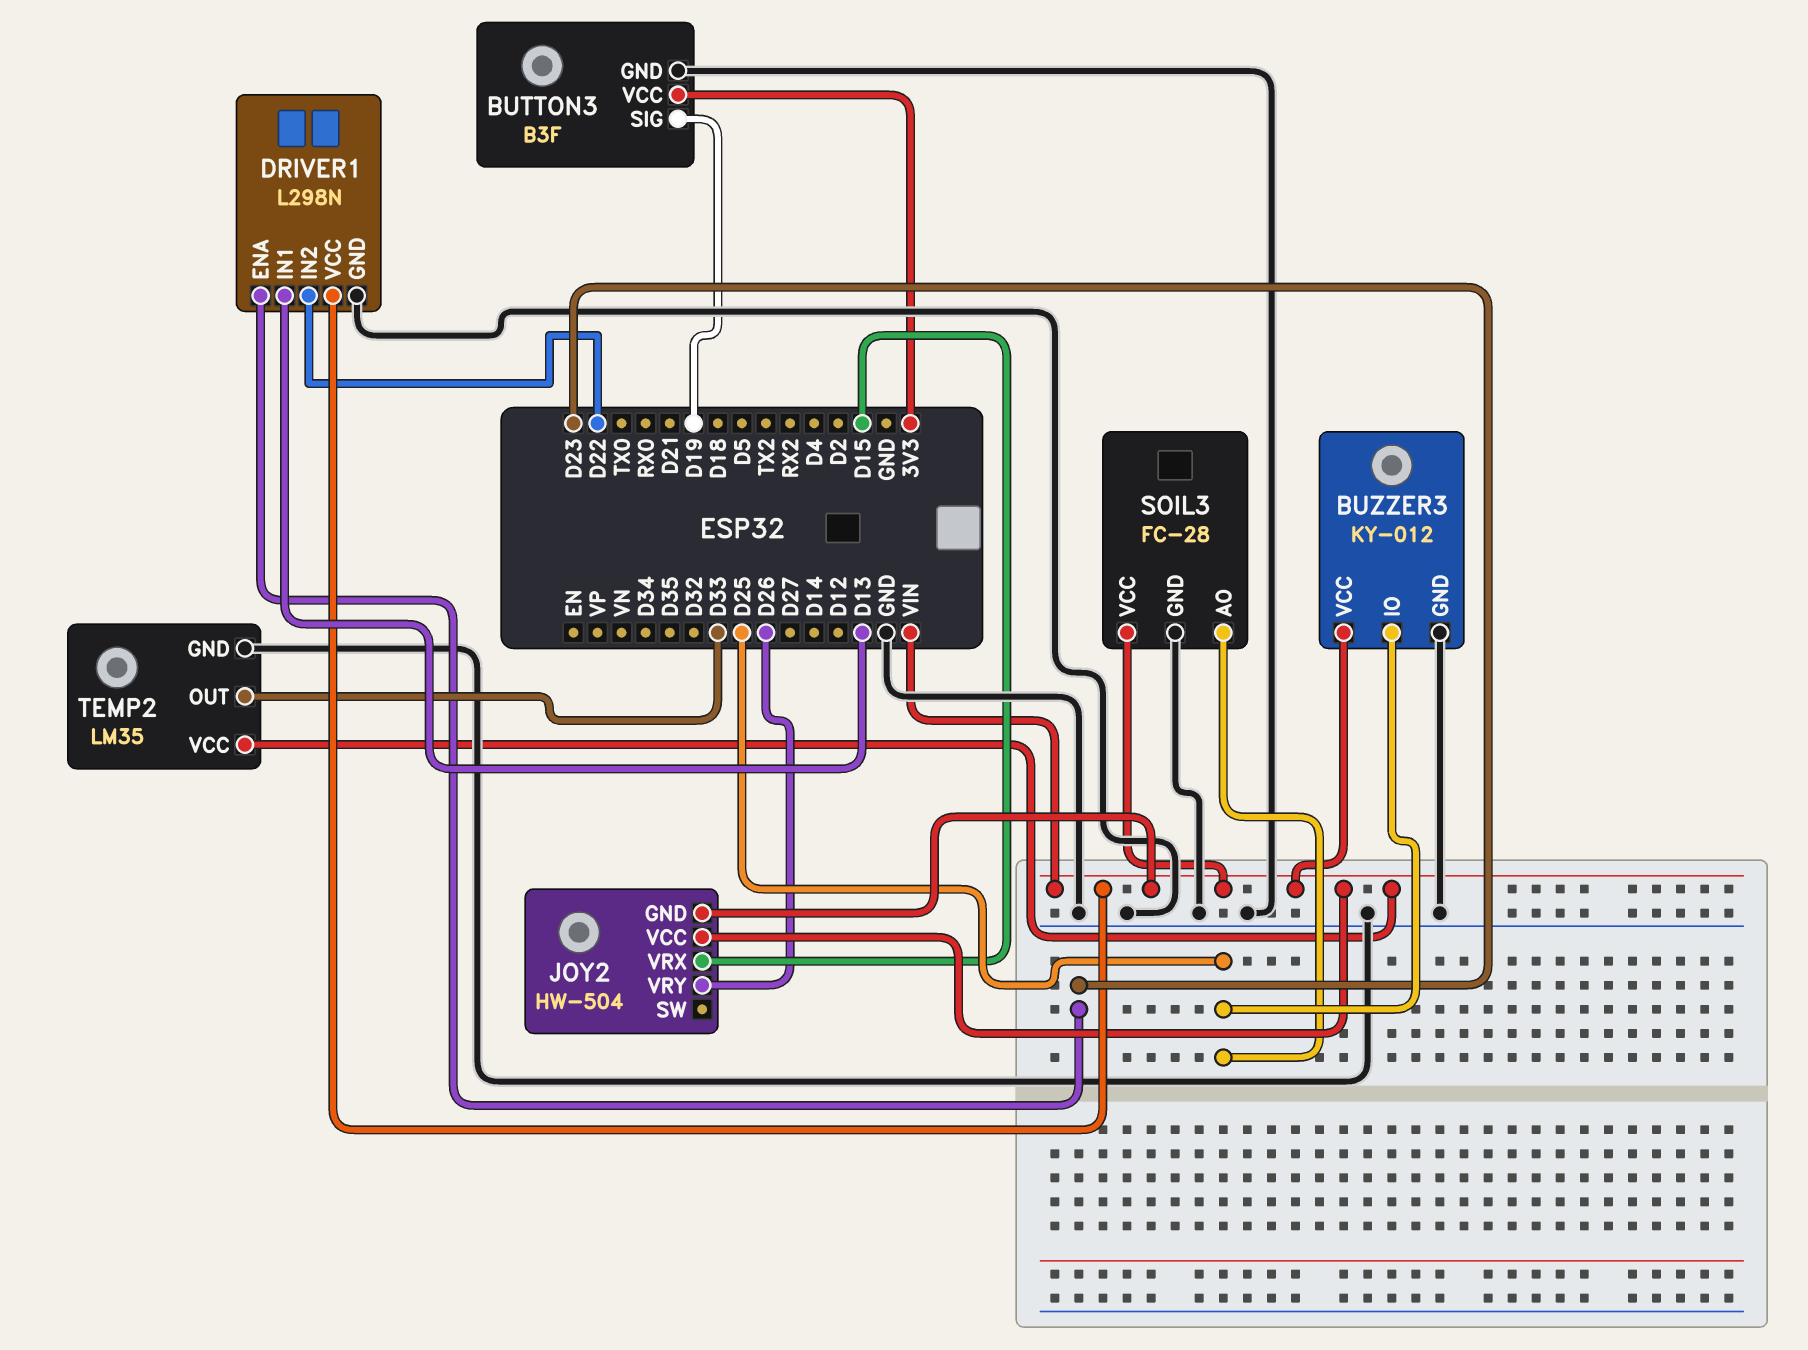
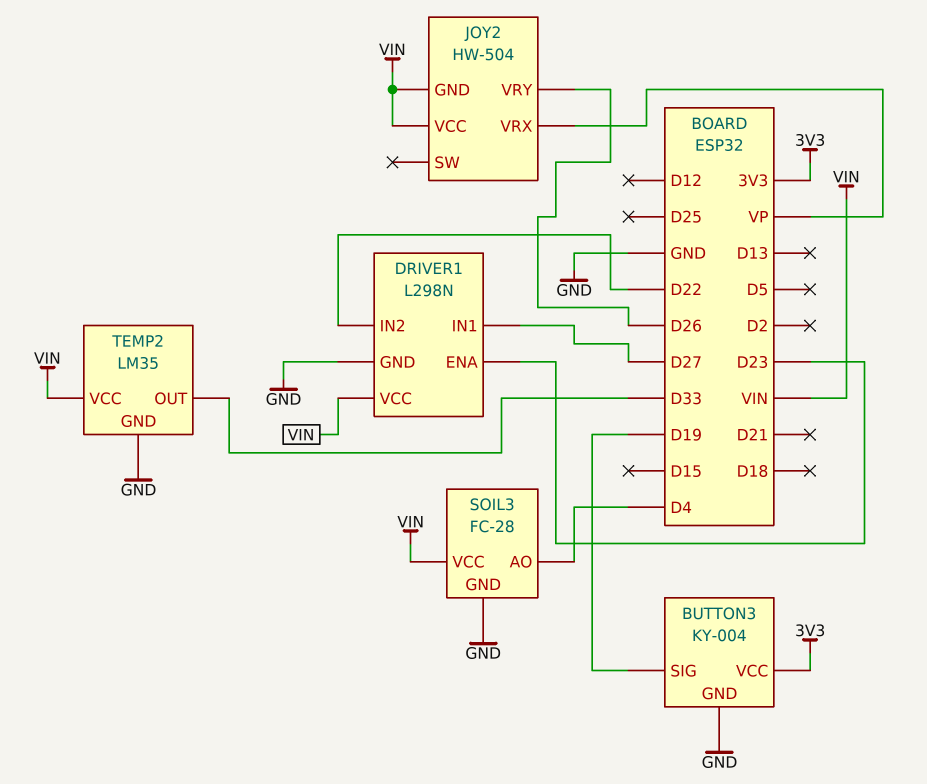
BUTTON3: B3F -> KY-004
BUZZER3: KY-012 -> none
BUZZER3 pin GND: GND -> none
BUZZER3 pin IO: D25 -> none
BUZZER3 pin VCC: VIN -> none
DRIVER1 pin IN1: D13 -> D27
JOY2 pin VRX: D15 -> VP
SOIL3 pin AO: D25 -> D4

